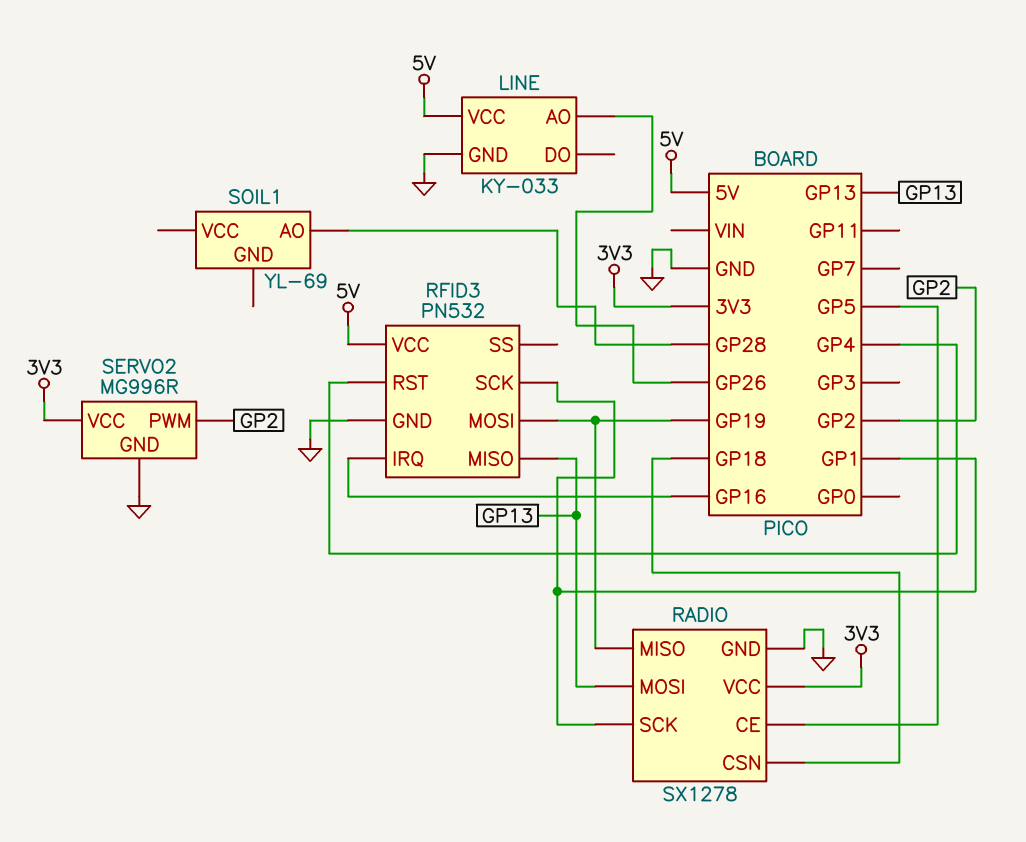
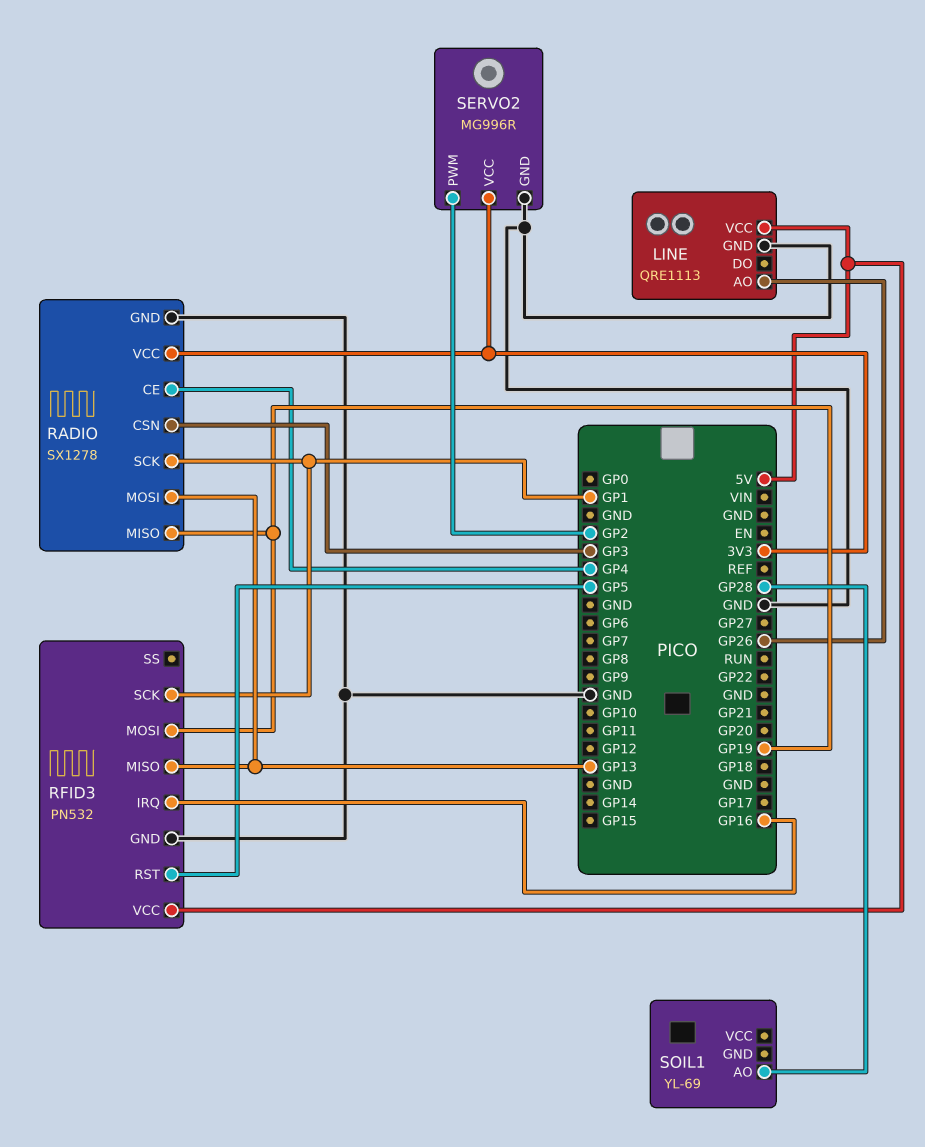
LINE: KY-033 -> QRE1113
RADIO pin CE: GP5 -> GP4
RADIO pin CSN: GP18 -> GP3
RFID3 pin RST: GP4 -> GP5

